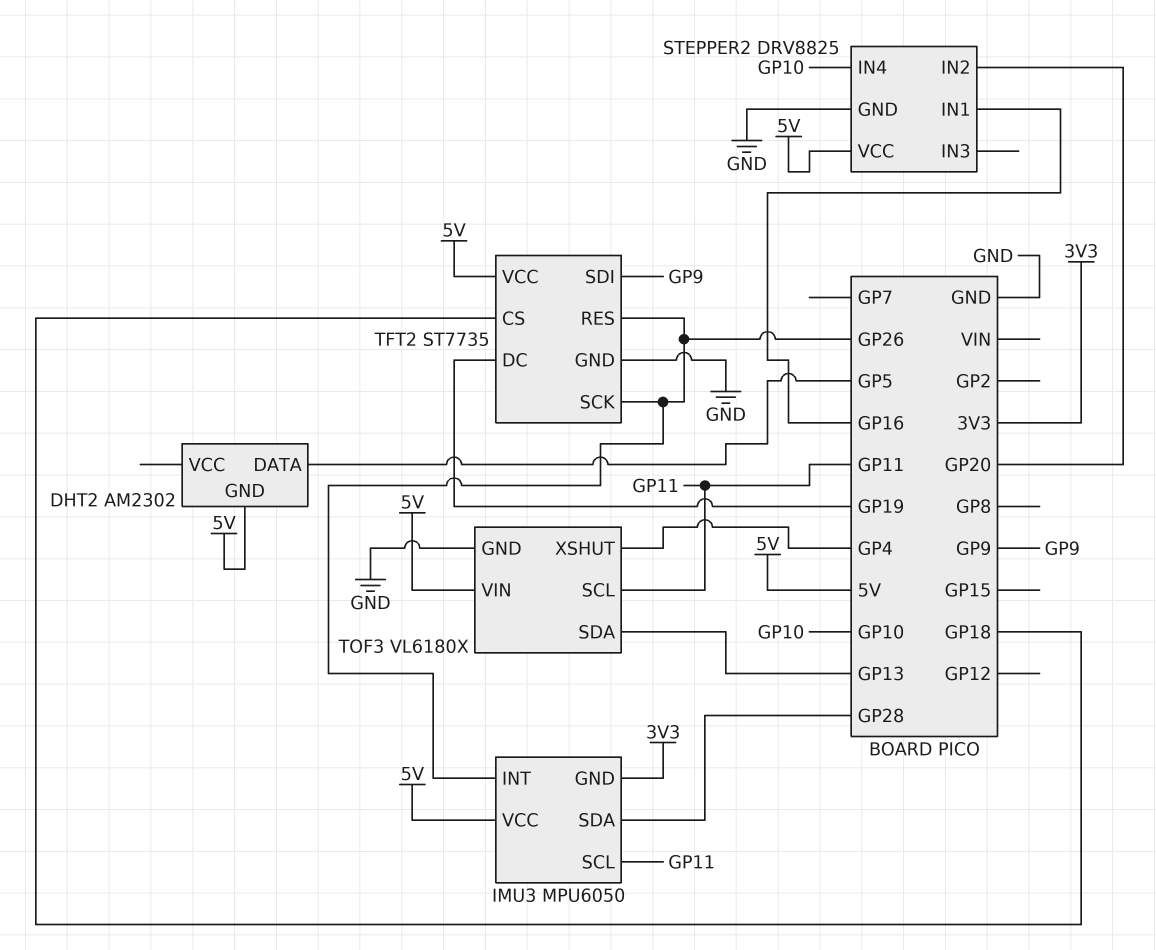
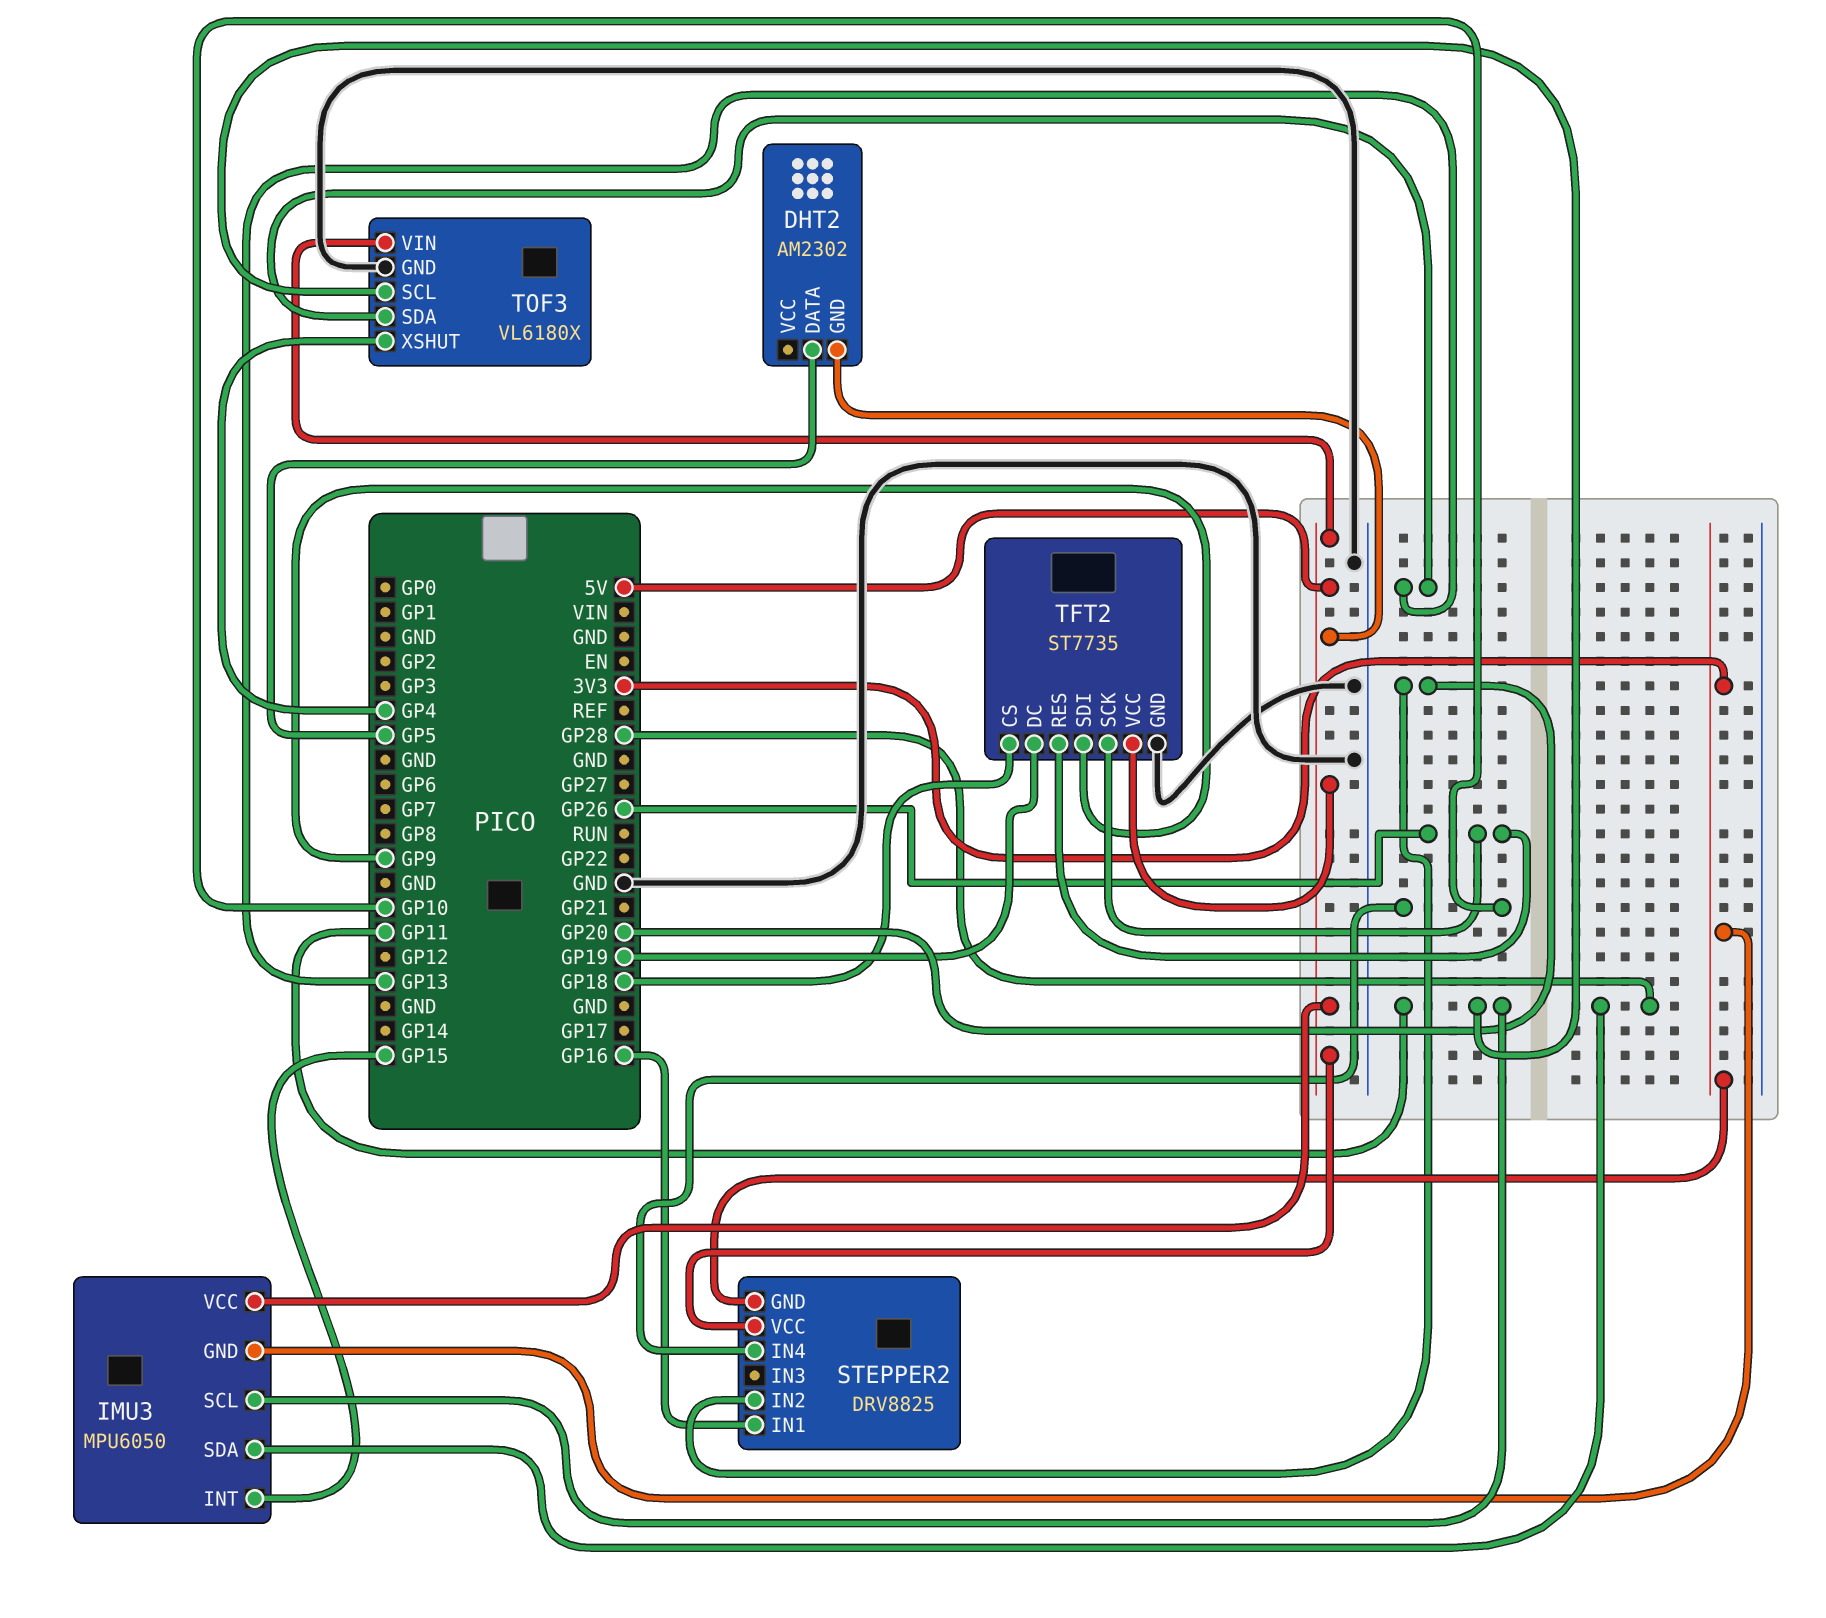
IMU3 pin INT: GP26 -> GP15
STEPPER2 pin GND: GND -> 3V3

